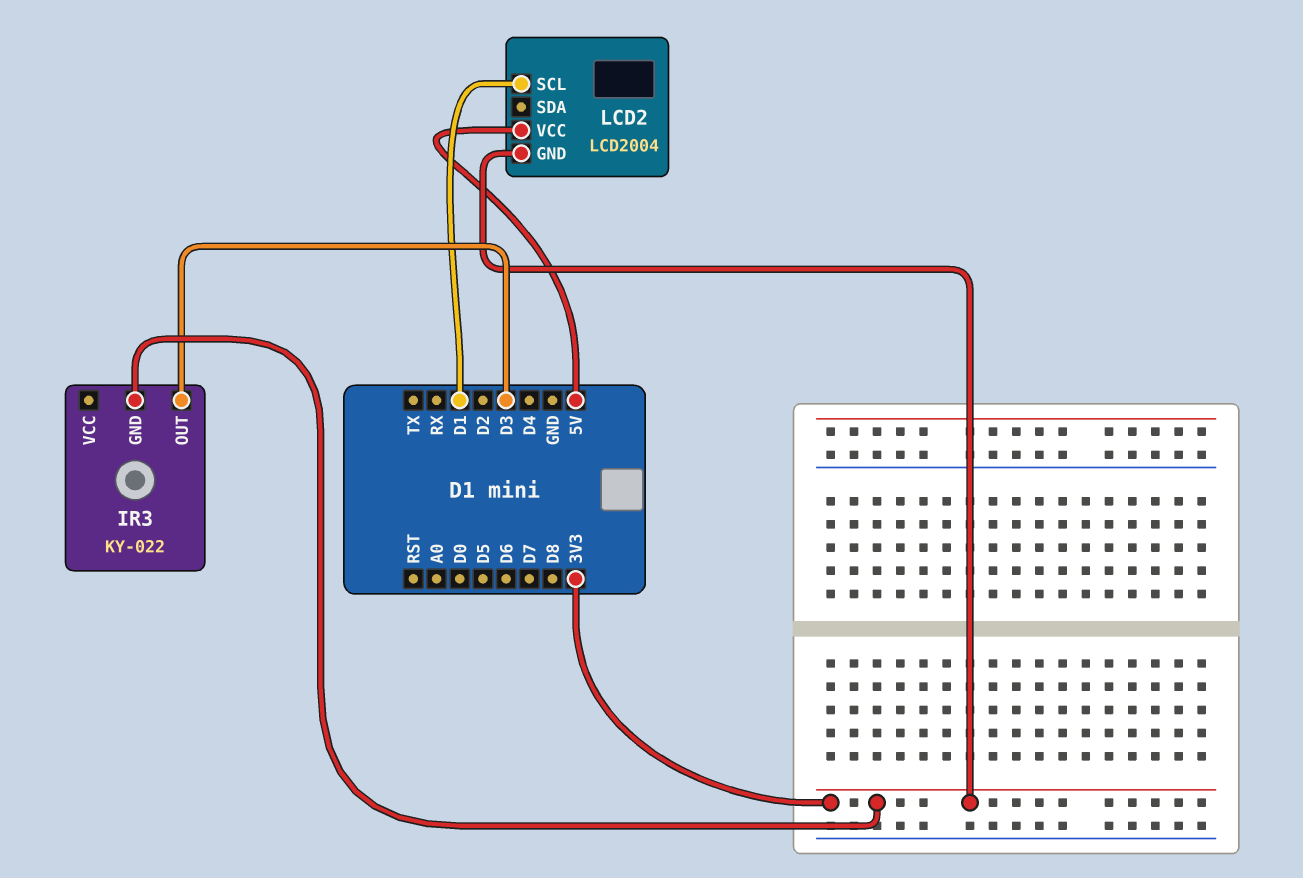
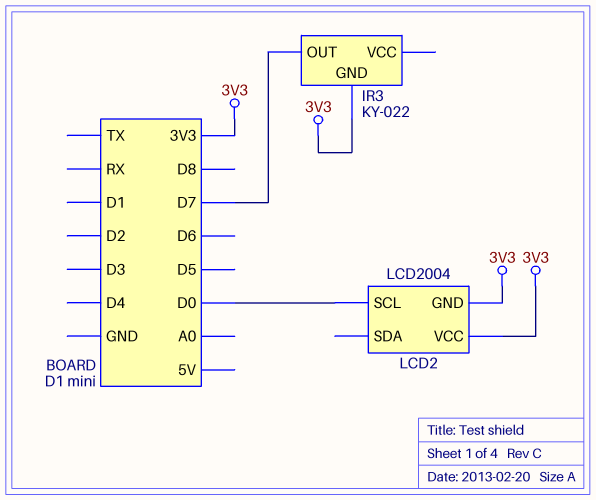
IR3 pin OUT: D3 -> D7
LCD2 pin SCL: D1 -> D0
LCD2 pin VCC: 5V -> 3V3

